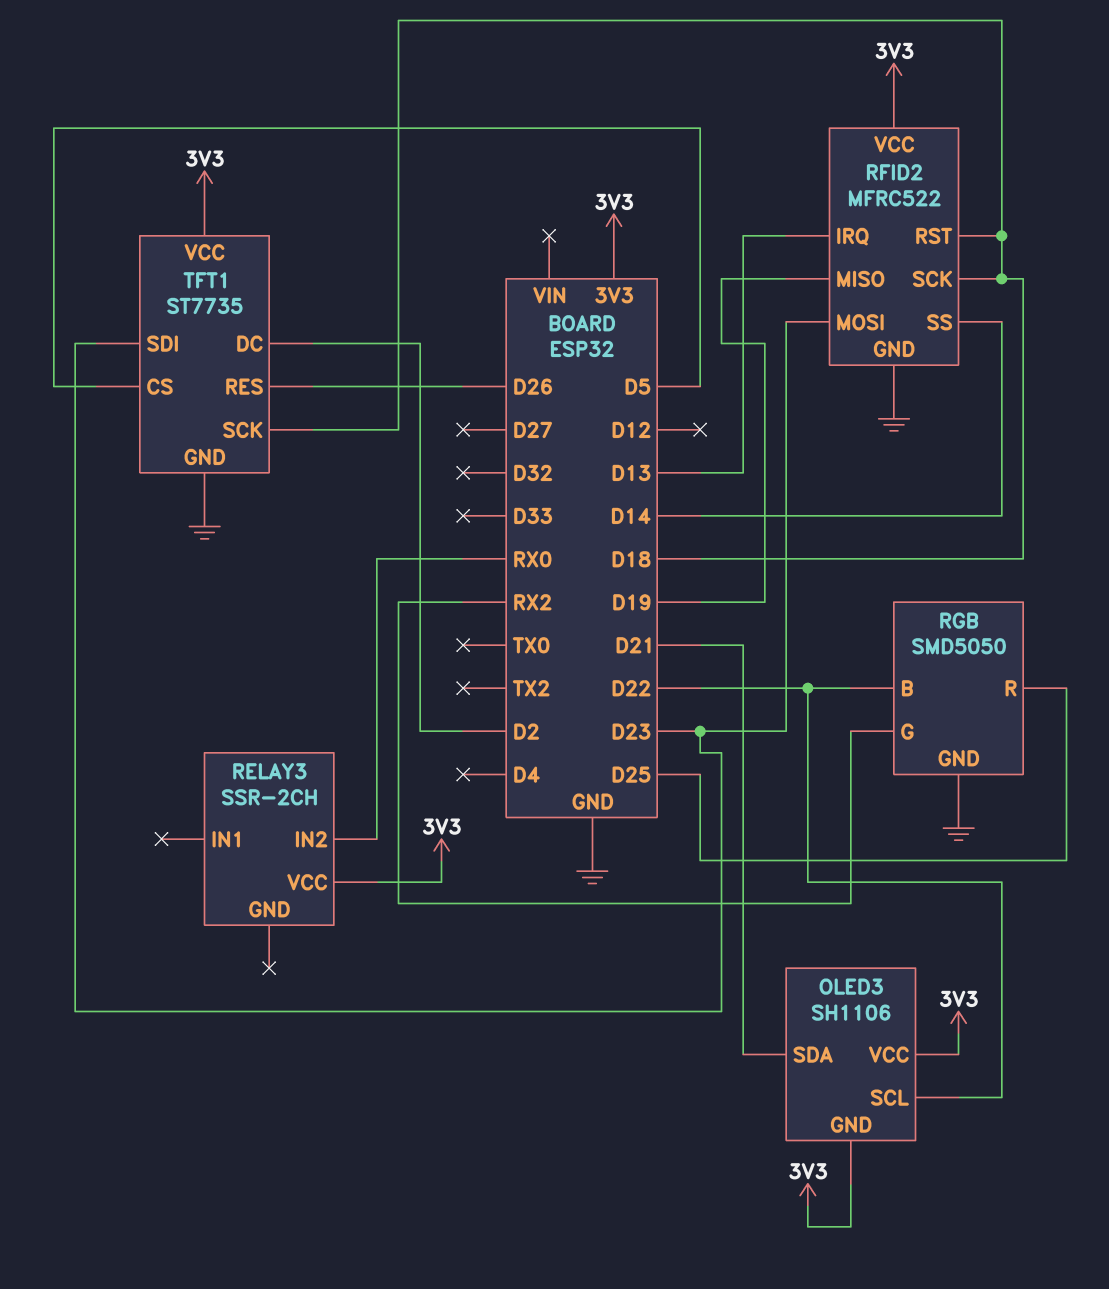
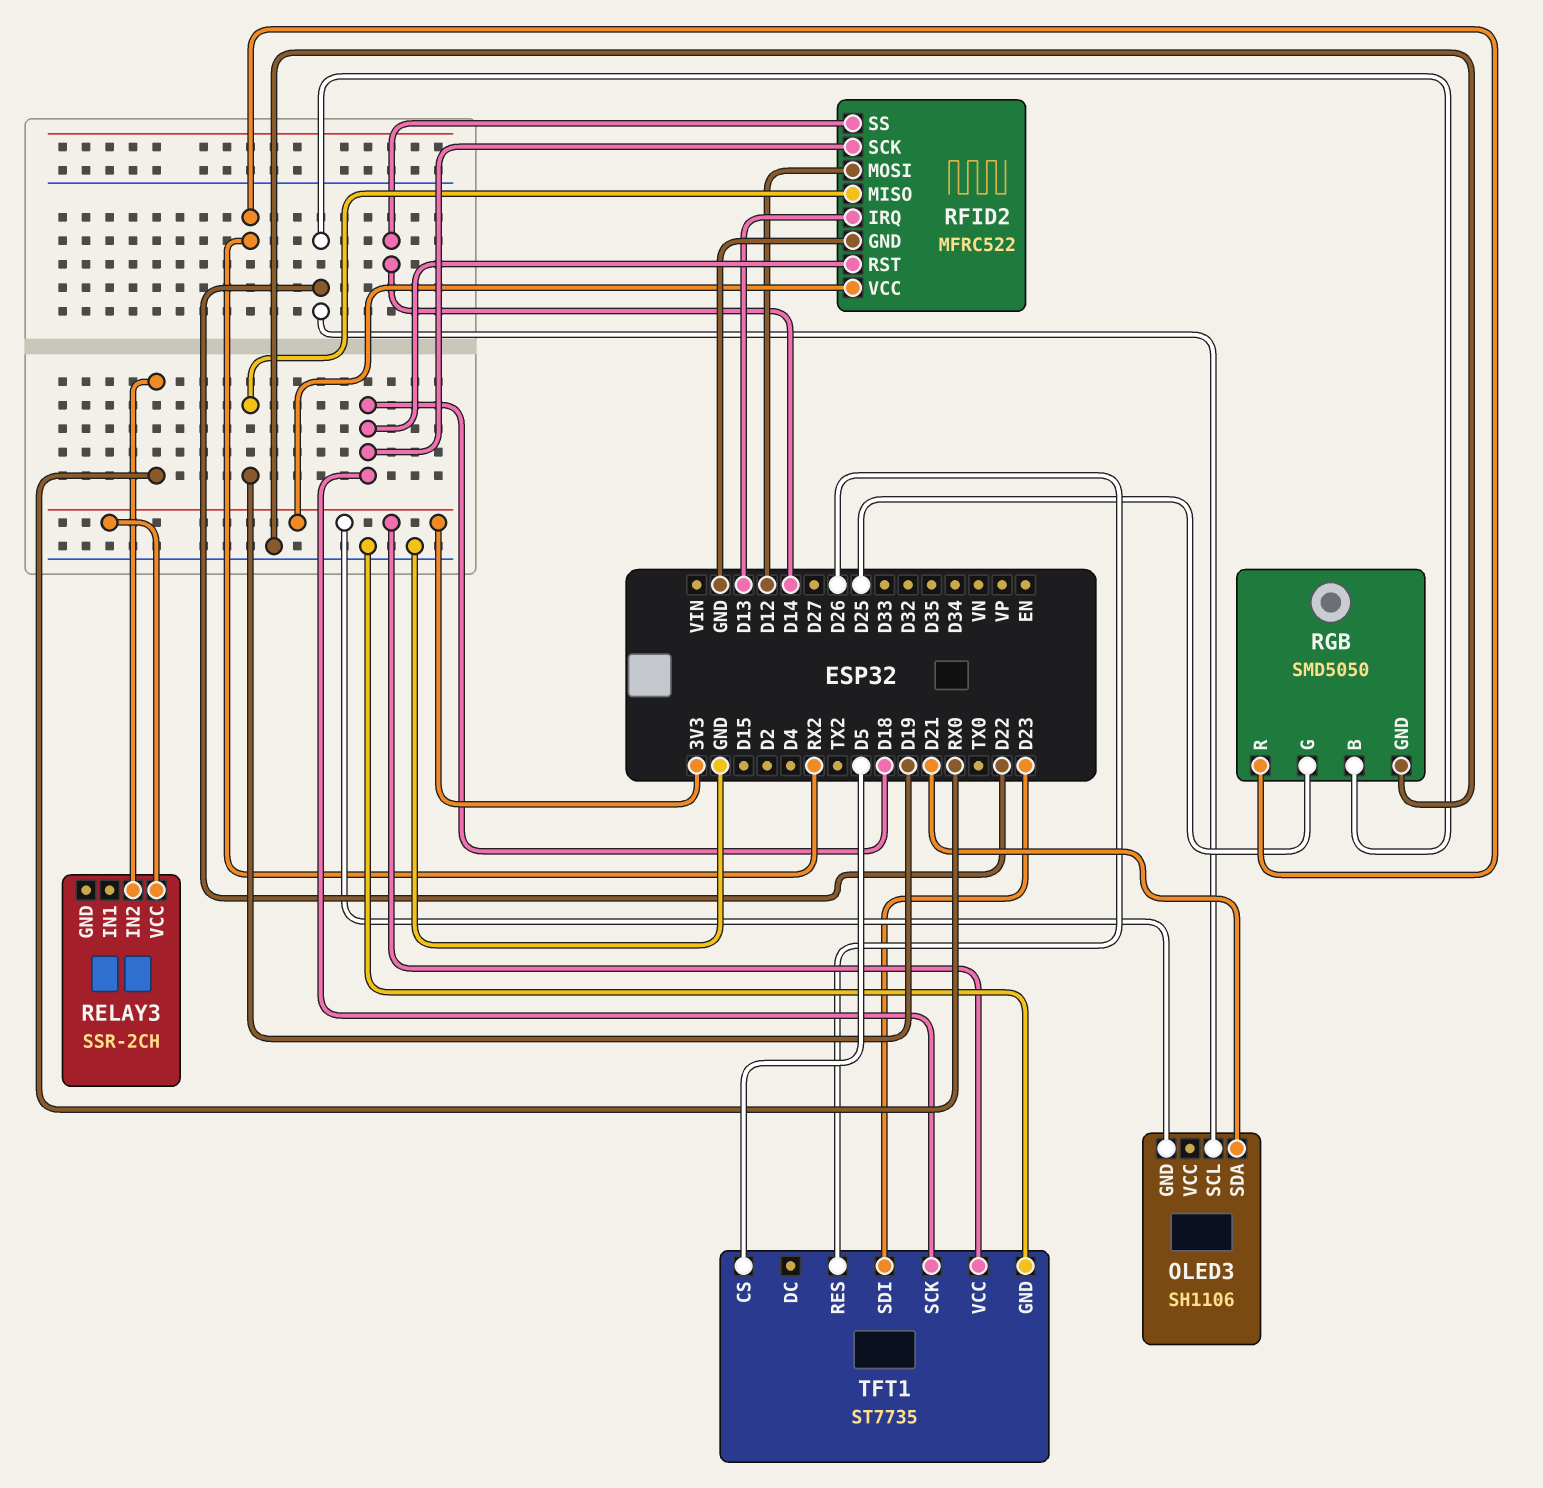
OLED3 pin VCC: 3V3 -> none
RFID2 pin MOSI: D23 -> D12
RGB pin G: RX2 -> D25
RGB pin R: D25 -> RX2
TFT1 pin DC: D2 -> none

